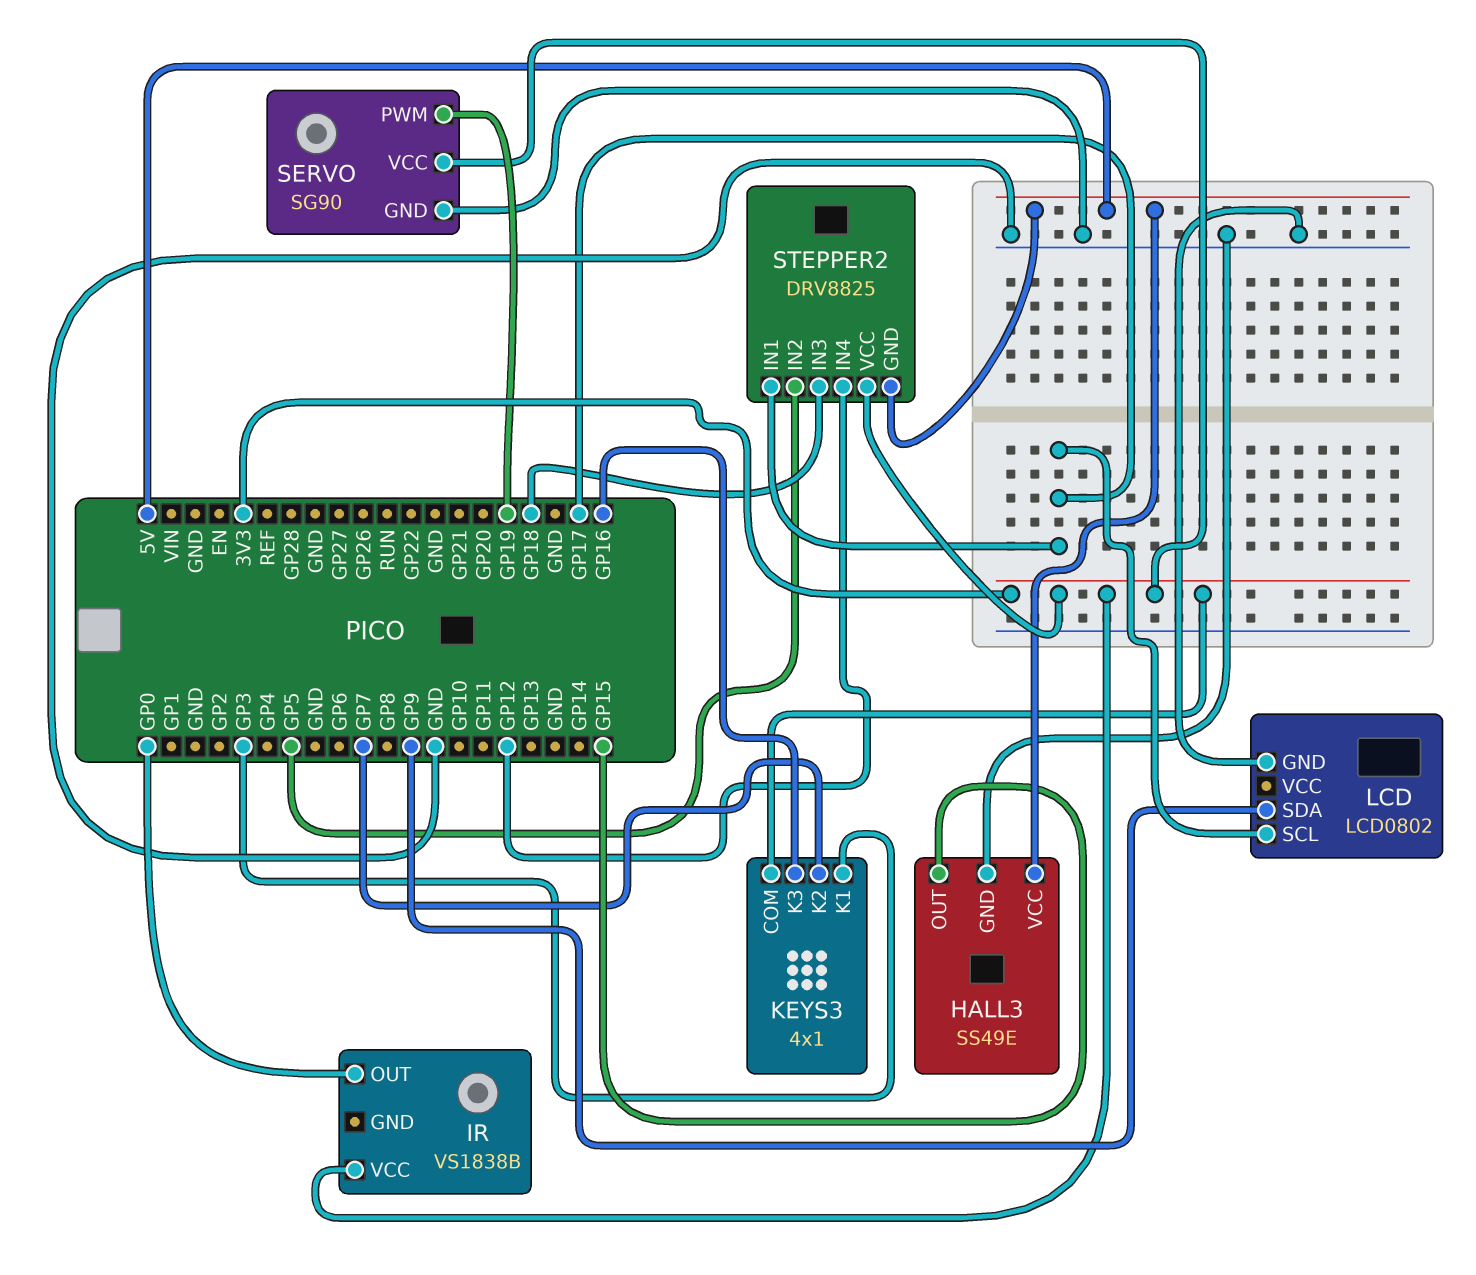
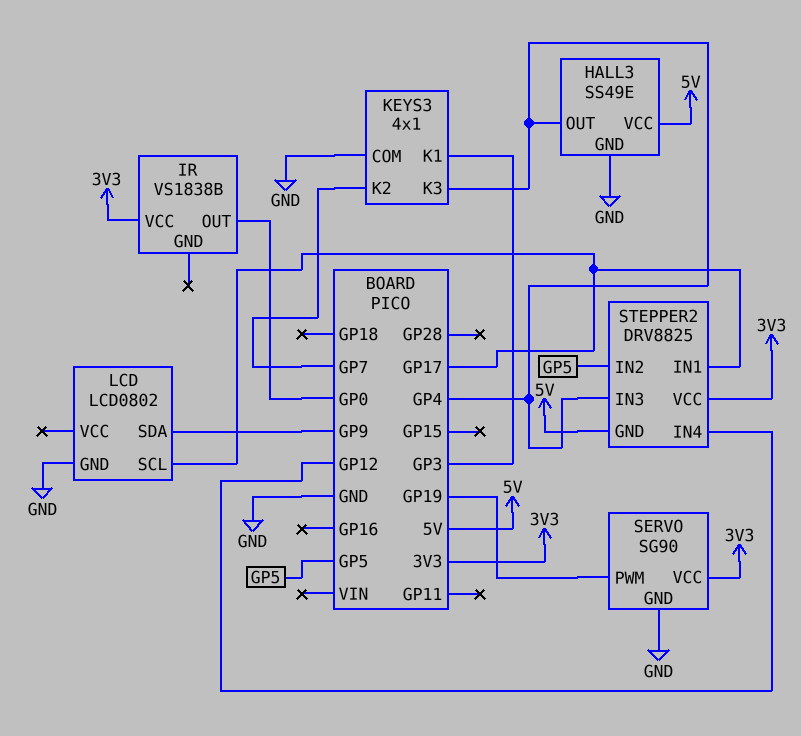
HALL3 pin OUT: GP15 -> GP4
KEYS3 pin COM: 3V3 -> GND
KEYS3 pin K3: GP16 -> GP4
STEPPER2 pin IN3: GP18 -> GP4

